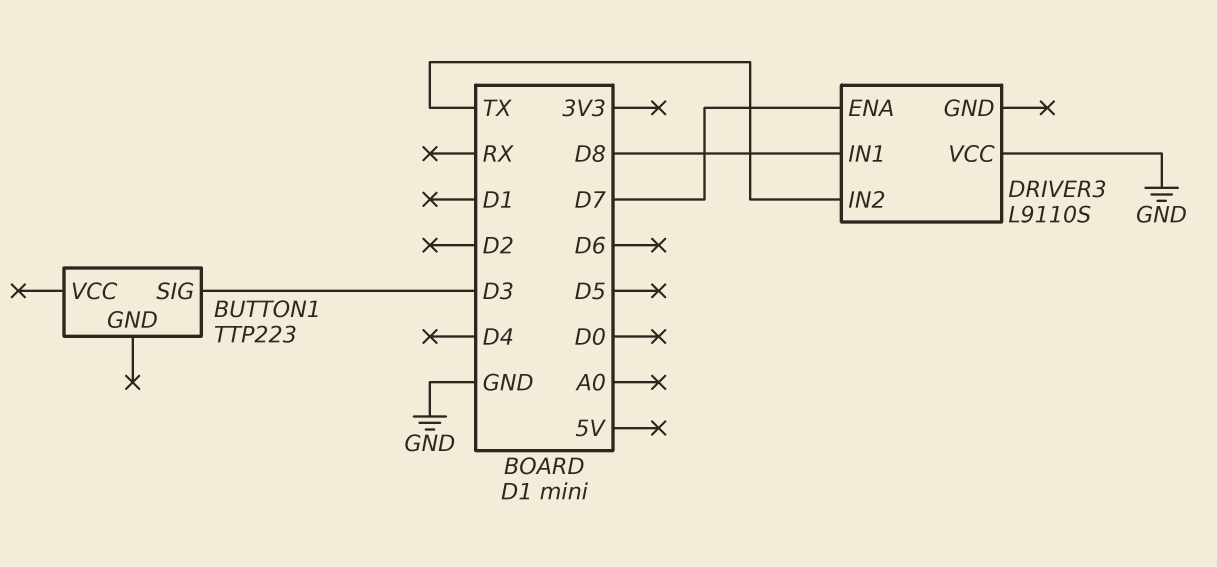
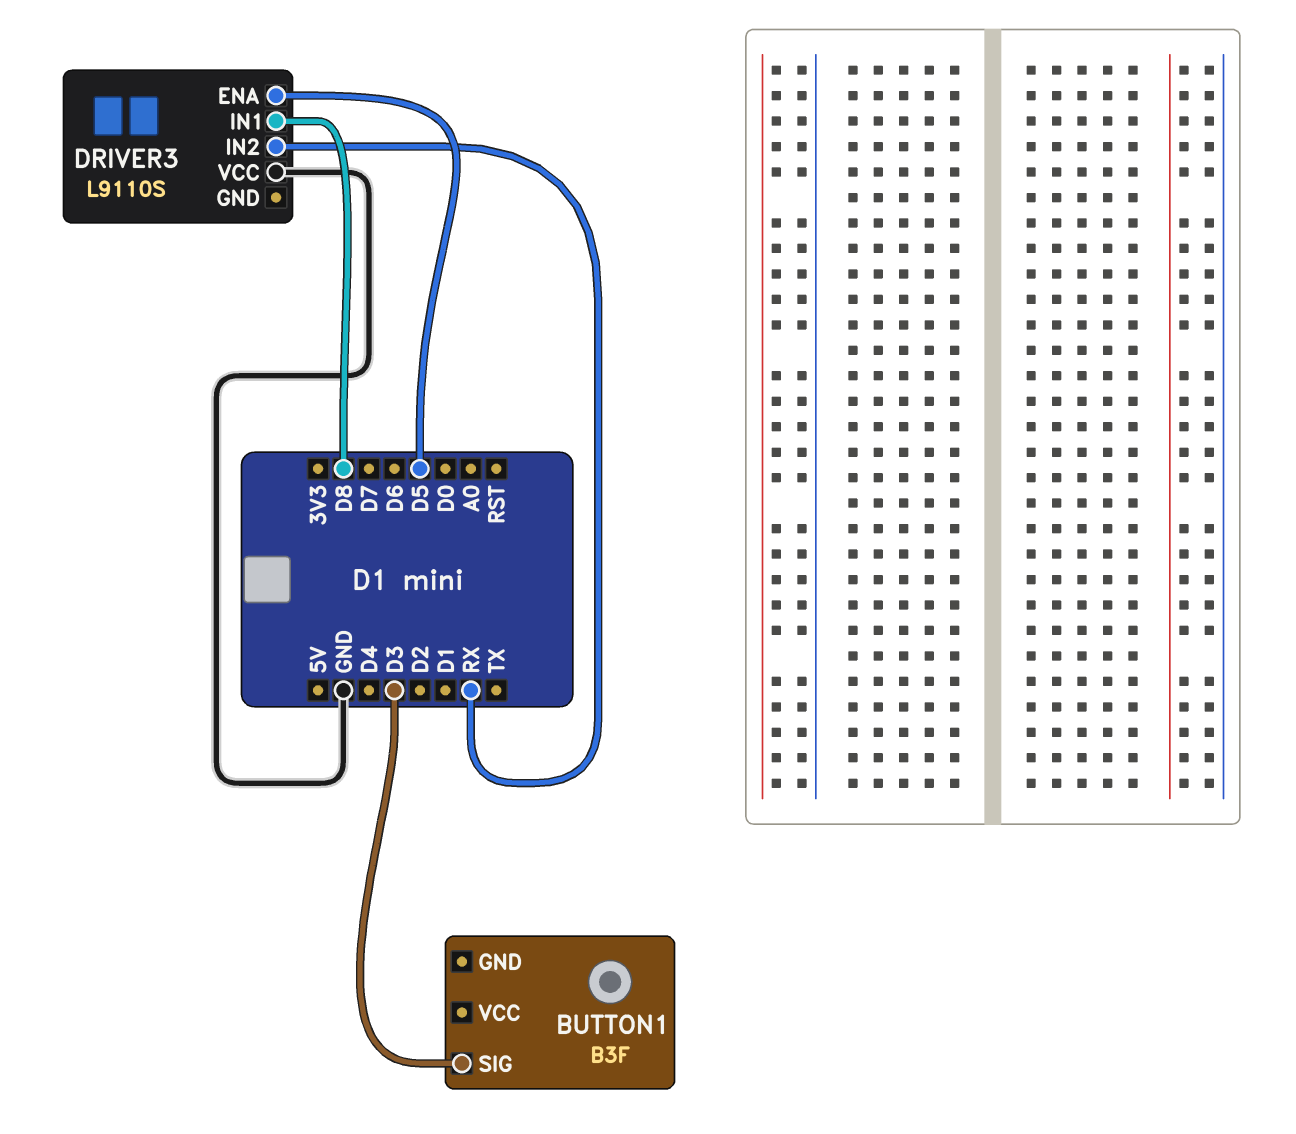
BUTTON1: TTP223 -> B3F
DRIVER3 pin ENA: D7 -> D5
DRIVER3 pin IN2: TX -> RX

